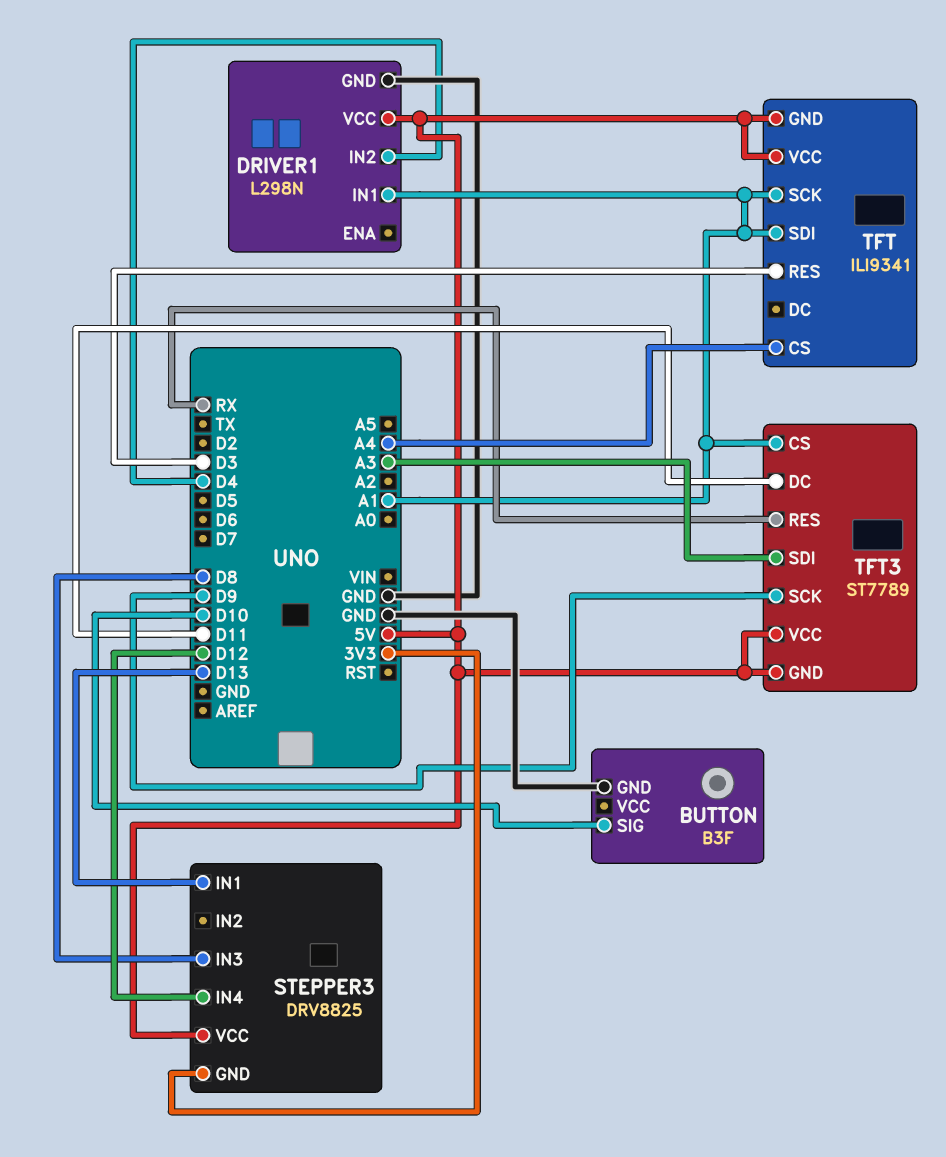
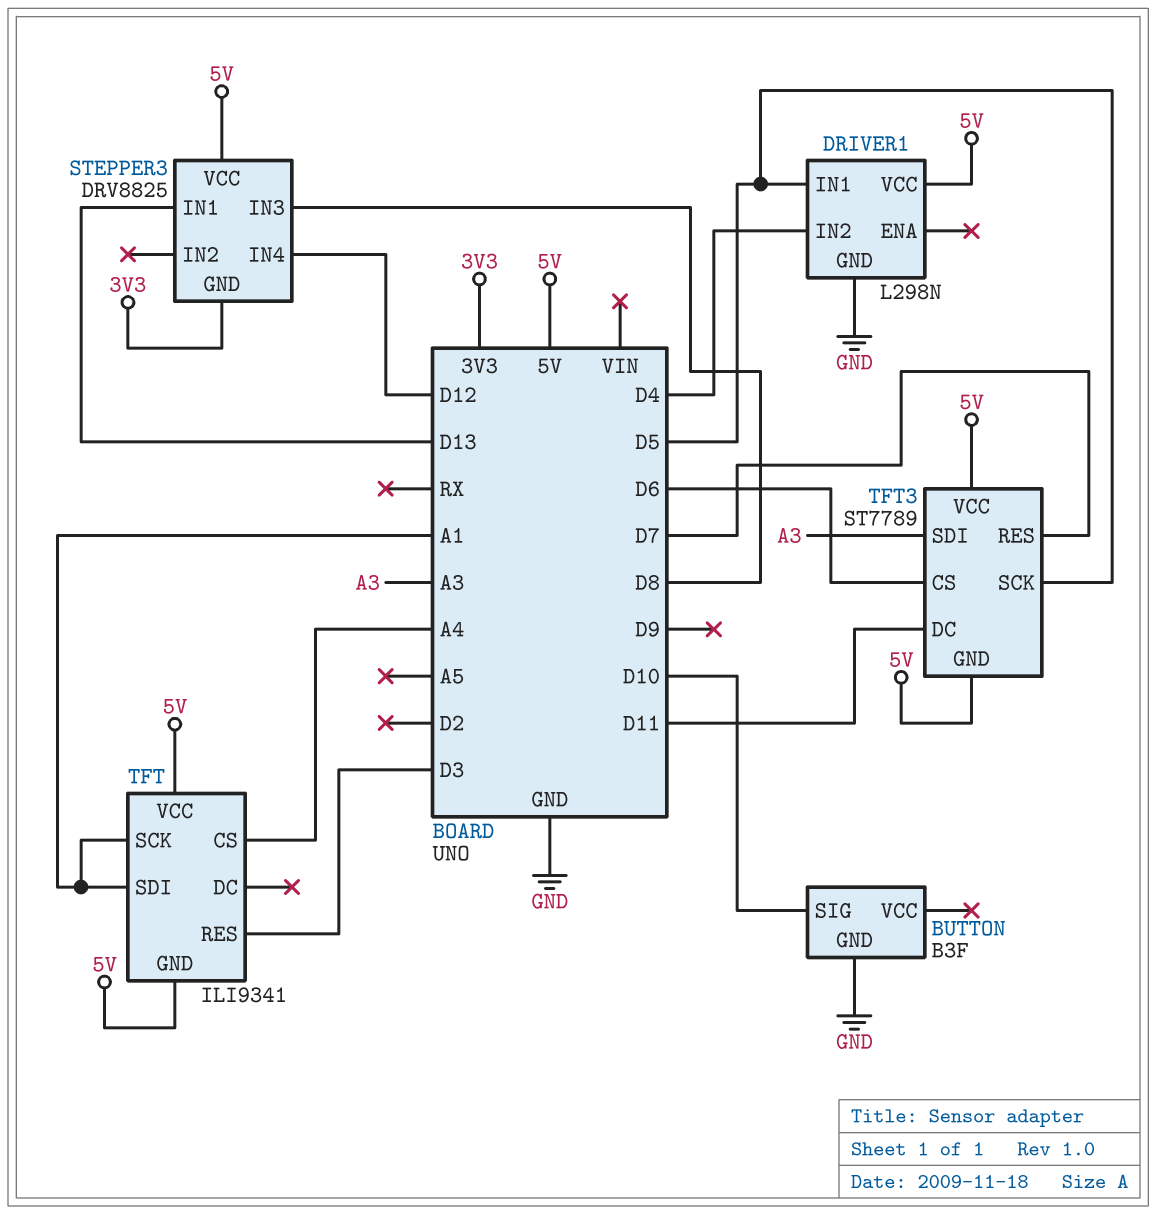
DRIVER1 pin IN1: A1 -> D5
TFT3 pin CS: A1 -> D6
TFT3 pin RES: RX -> D7
TFT3 pin SCK: D9 -> D5

